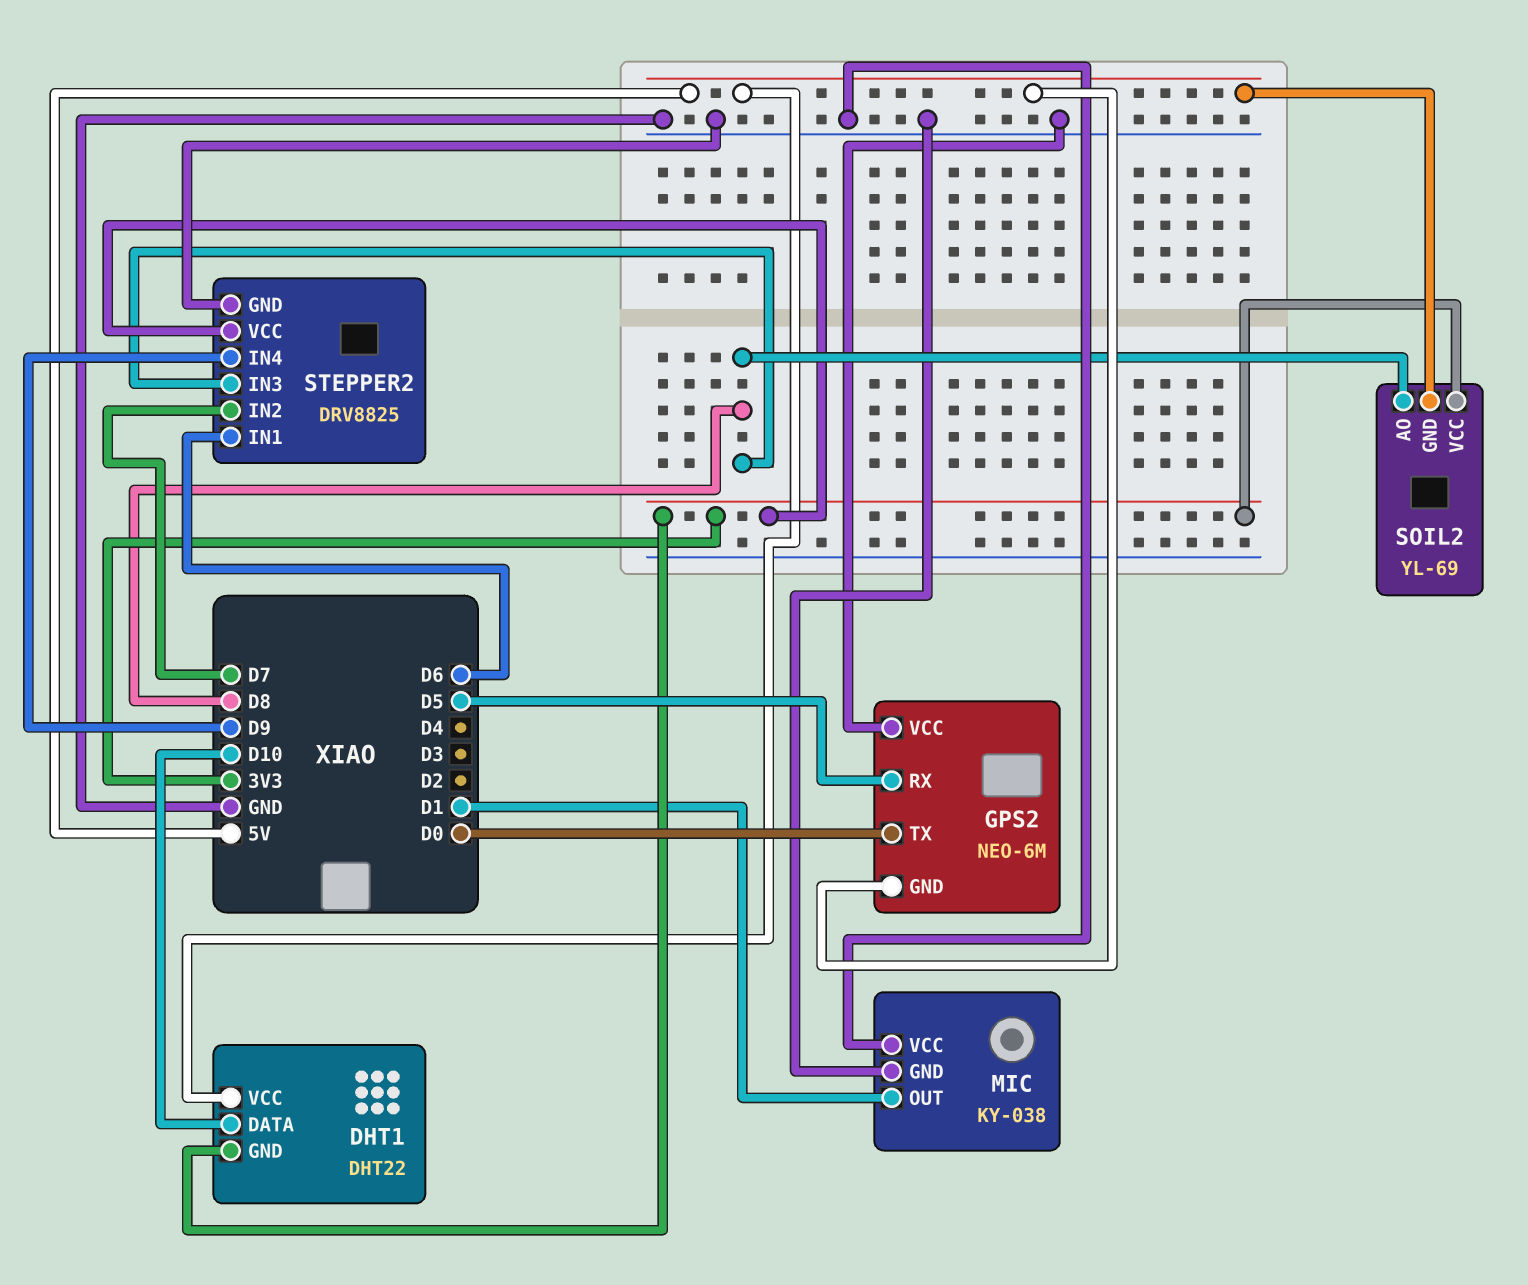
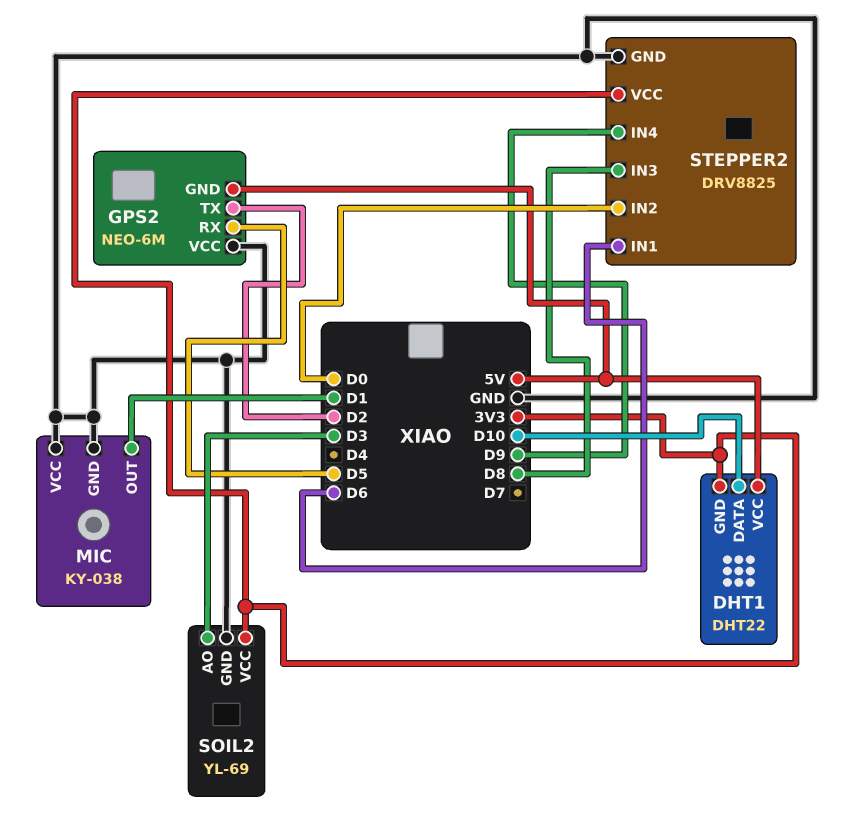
GPS2 pin TX: D0 -> D2
SOIL2 pin AO: D8 -> D3
SOIL2 pin GND: 5V -> GND
STEPPER2 pin IN2: D7 -> D0

